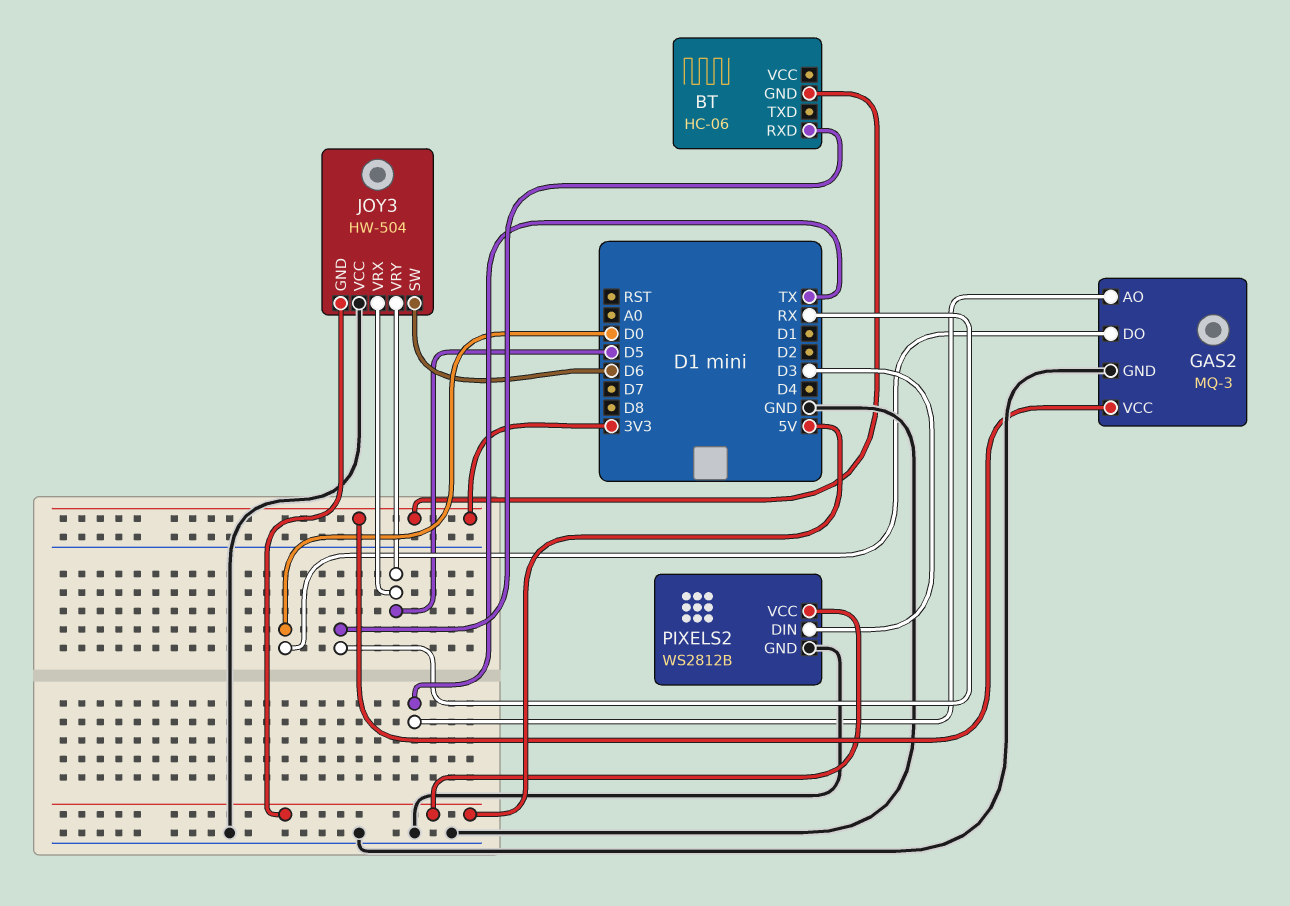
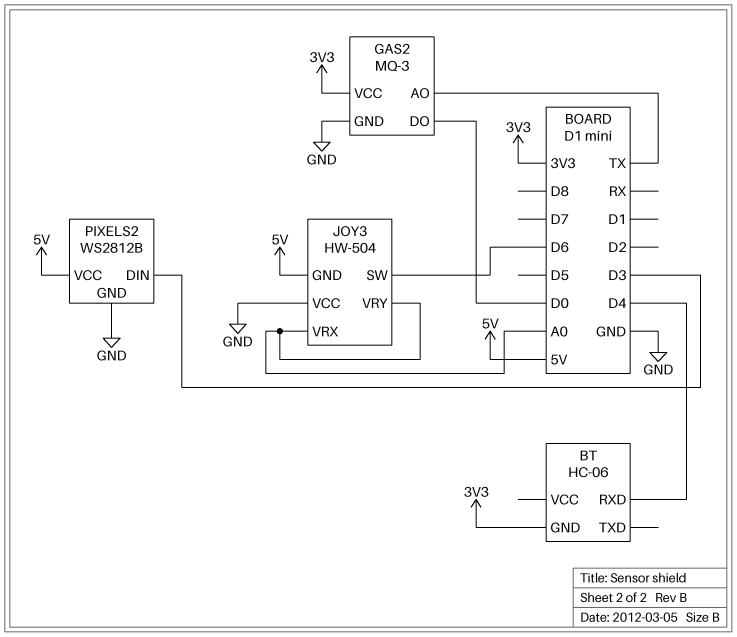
BT pin RXD: RX -> D4
JOY3 pin VRX: D5 -> A0
JOY3 pin VRY: D5 -> A0

